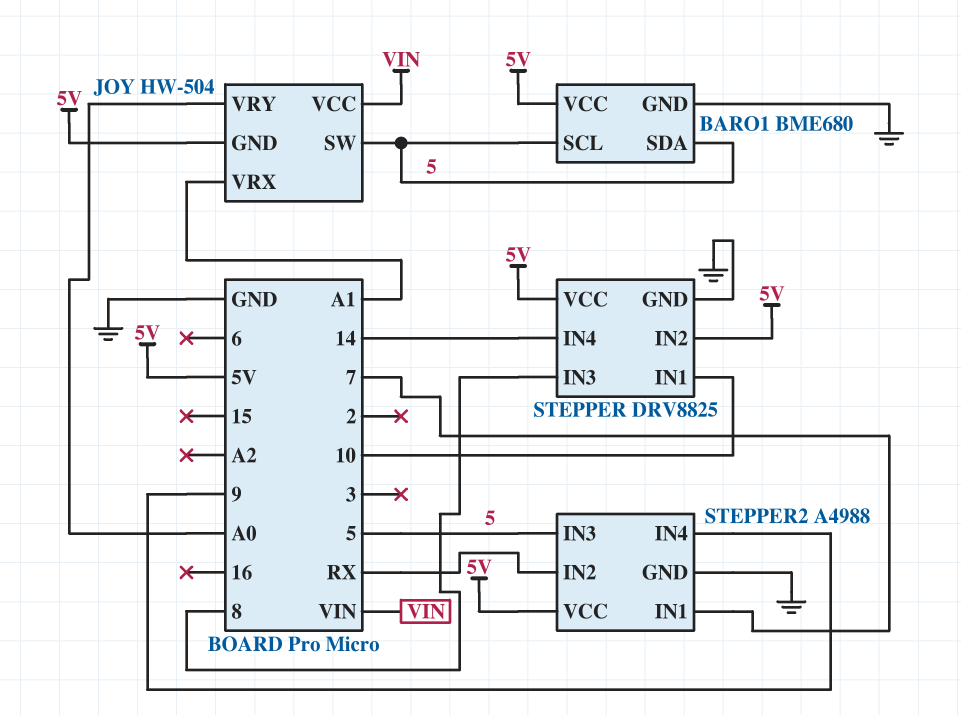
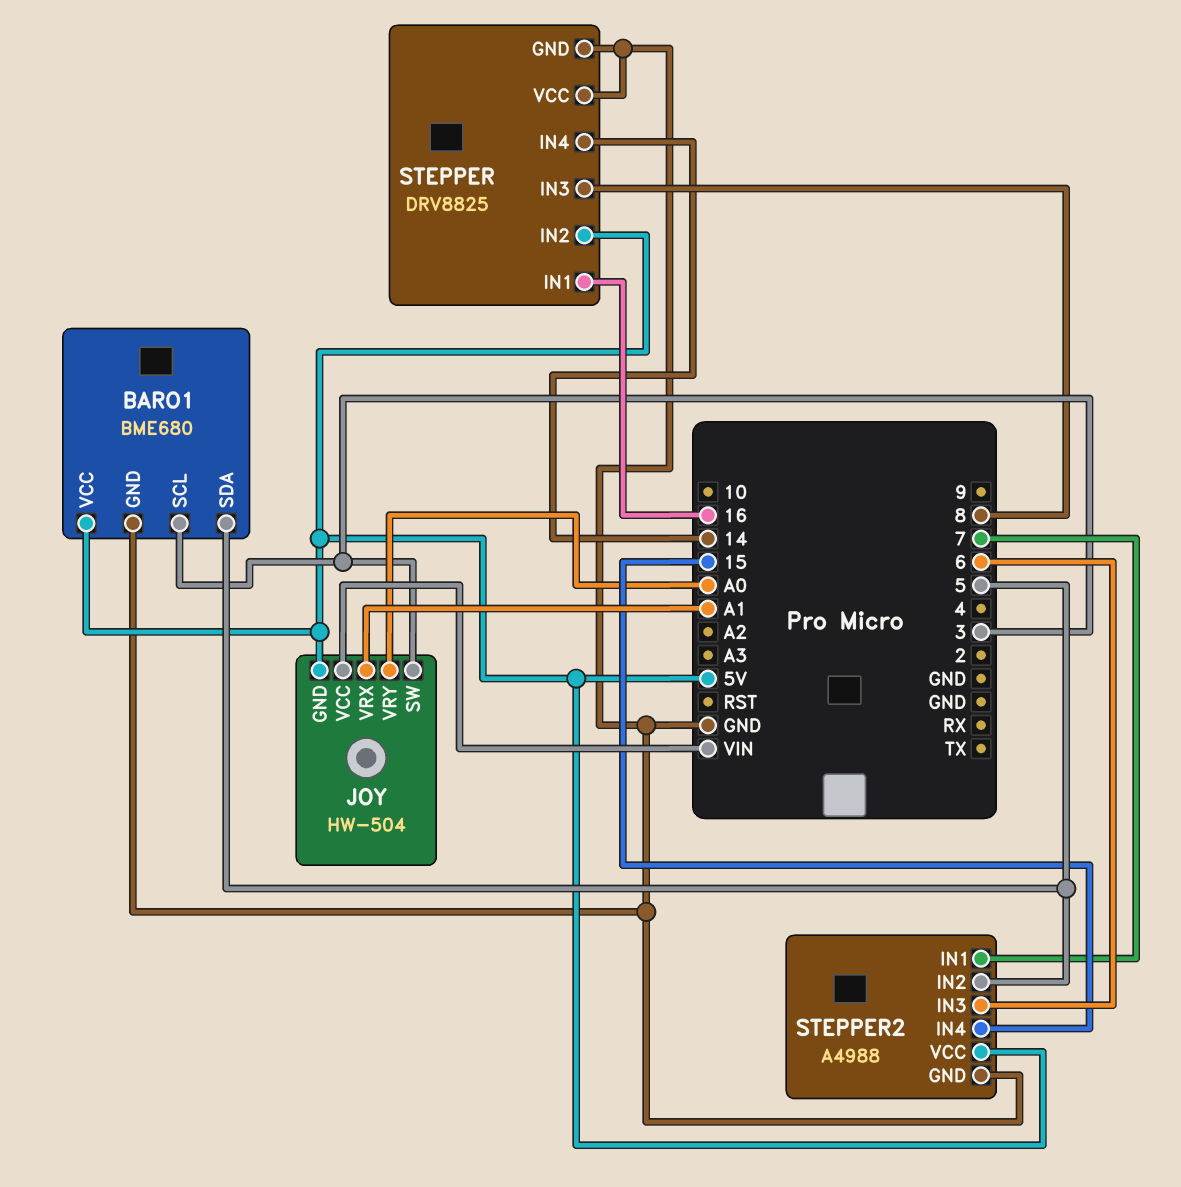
BARO1 pin SCL: 5 -> 3
JOY pin SW: 5 -> 3
STEPPER pin IN1: 10 -> 16
STEPPER pin VCC: 5V -> GND
STEPPER2 pin IN2: RX -> 5
STEPPER2 pin IN3: 5 -> 6
STEPPER2 pin IN4: 9 -> 15

